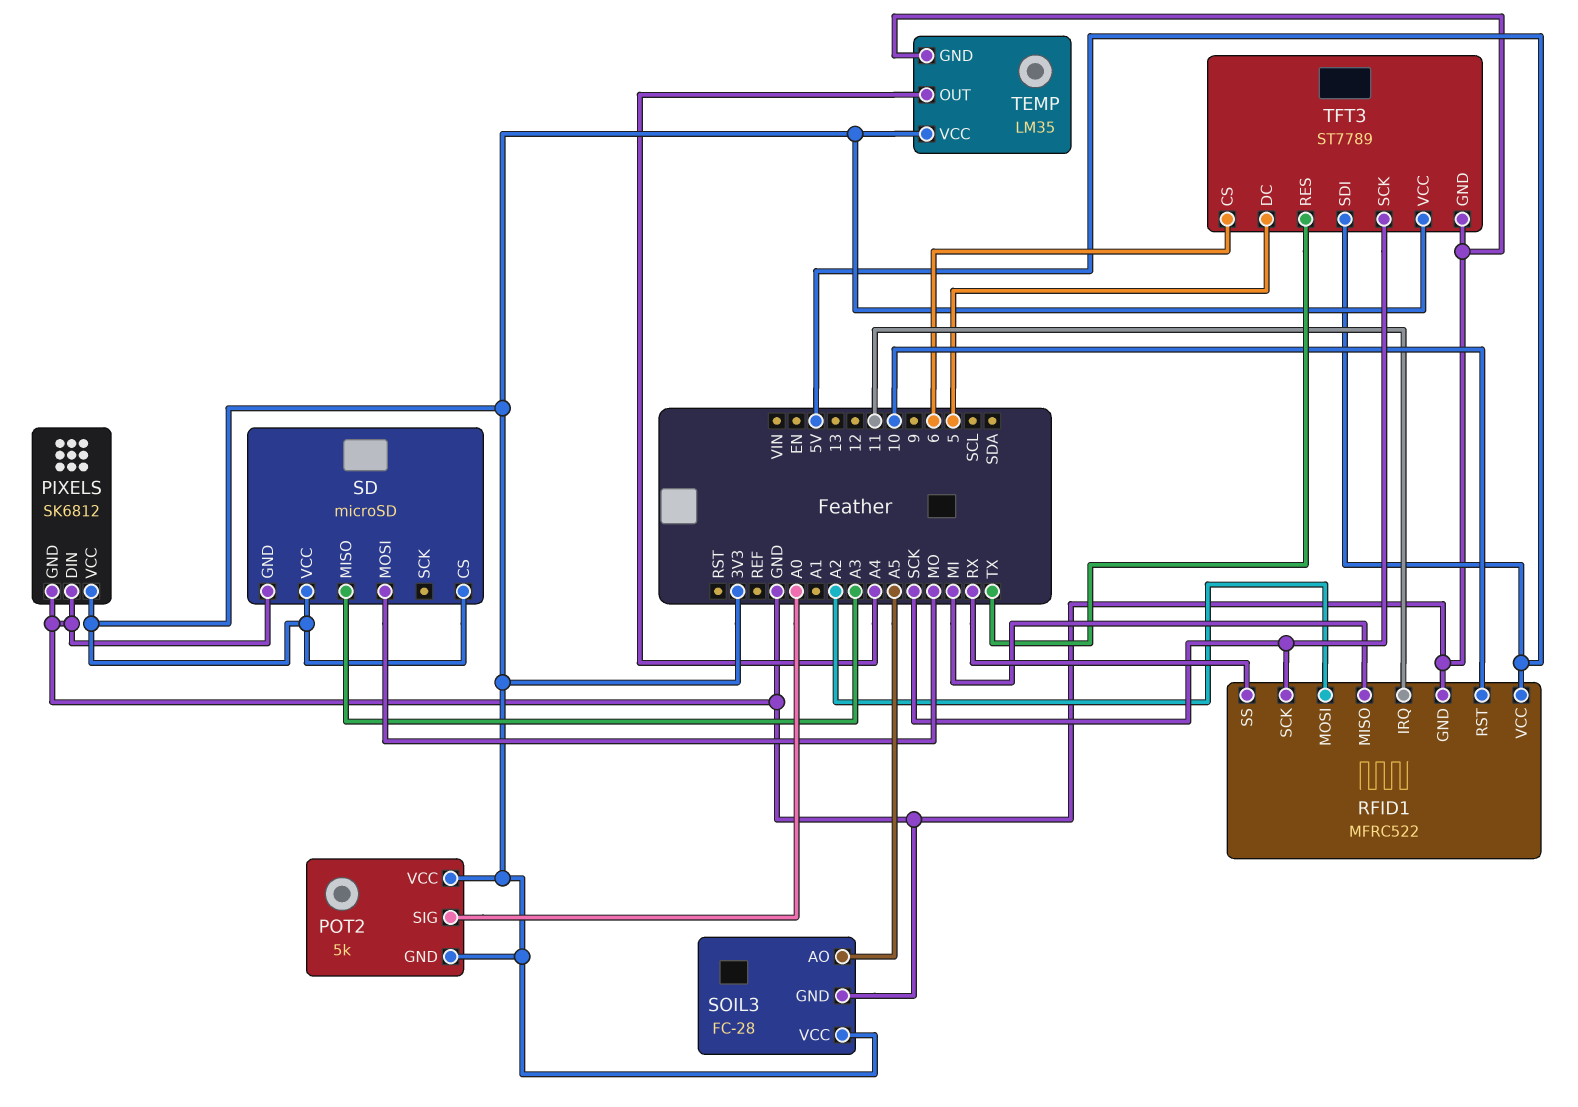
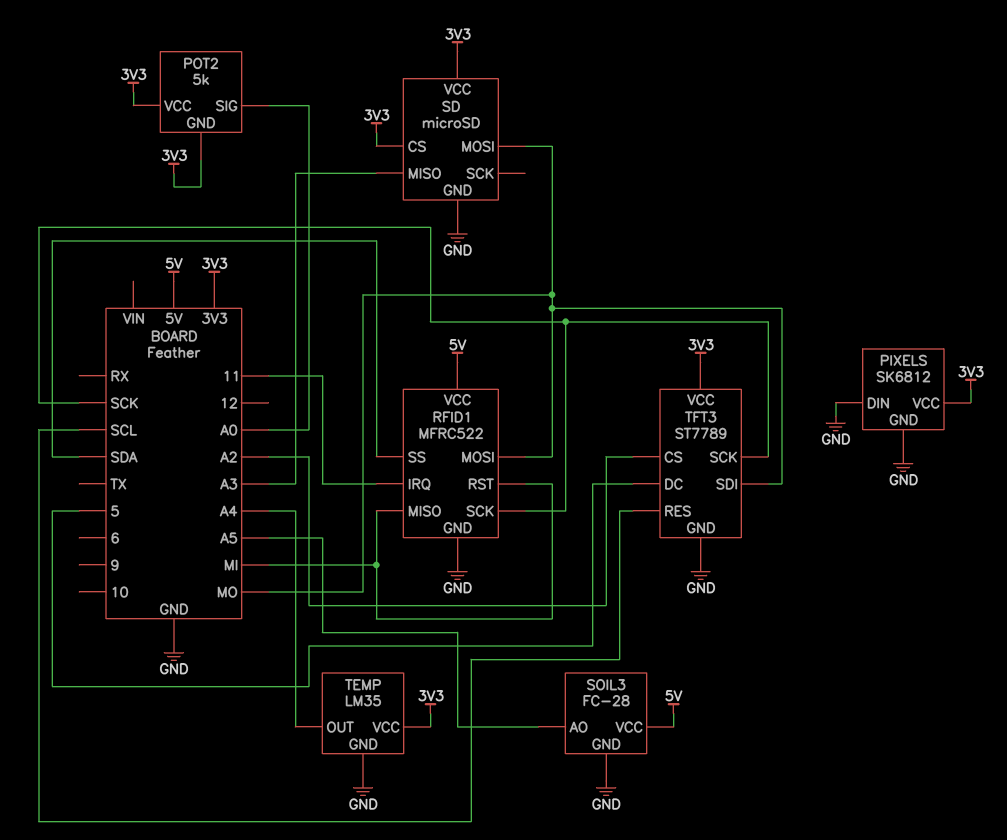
RFID1 pin MOSI: A2 -> MO
RFID1 pin RST: 10 -> MI
RFID1 pin SS: RX -> SDA
SOIL3 pin VCC: 3V3 -> 5V
TFT3 pin CS: 6 -> A2
TFT3 pin RES: TX -> SCL
TFT3 pin SDI: 5V -> MO

